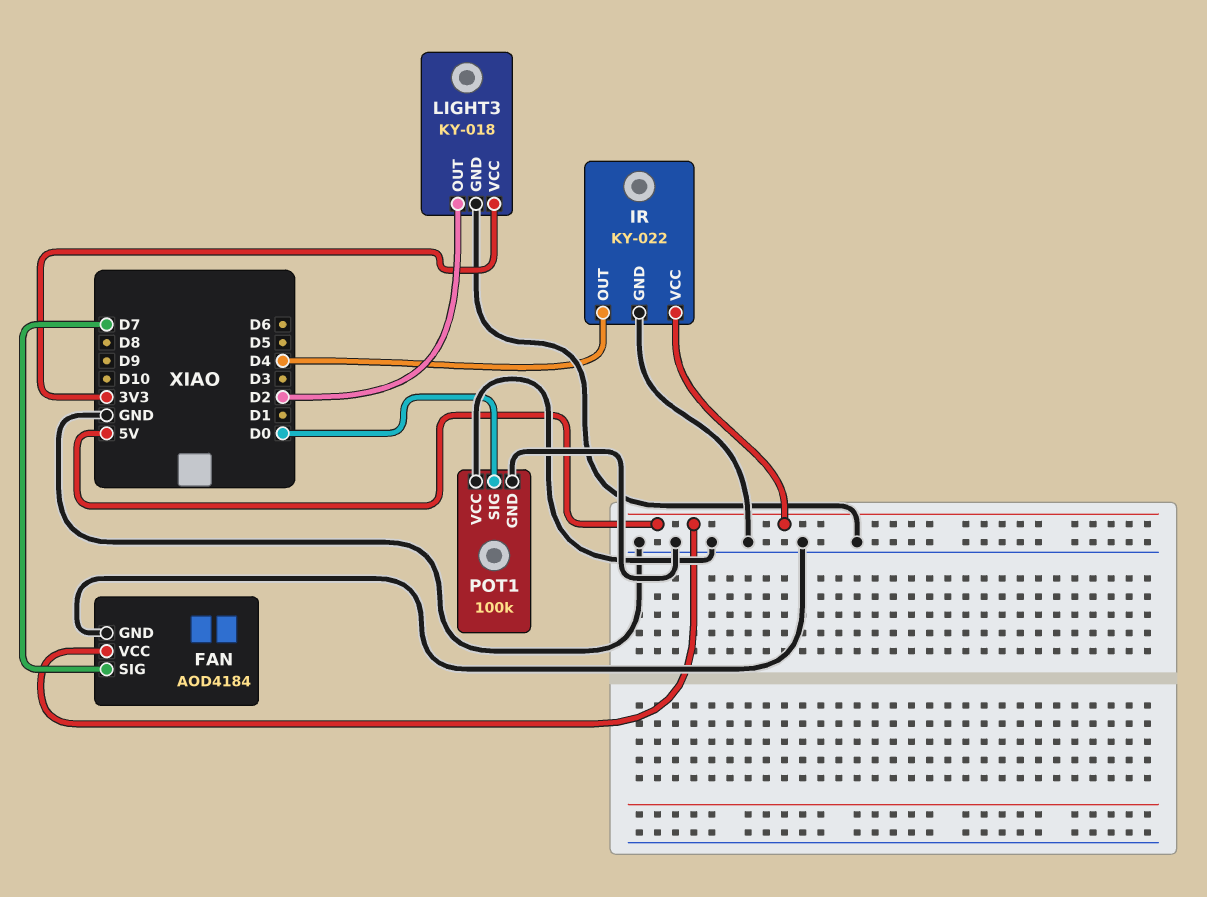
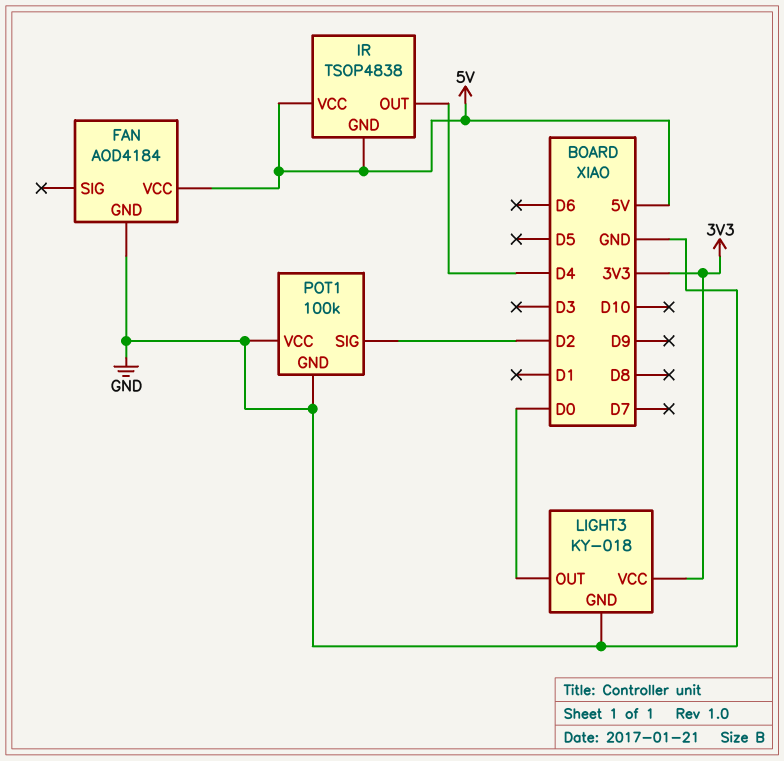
FAN pin SIG: D7 -> none
IR: KY-022 -> TSOP4838
IR pin GND: GND -> 5V
LIGHT3 pin OUT: D2 -> D0
POT1 pin SIG: D0 -> D2

